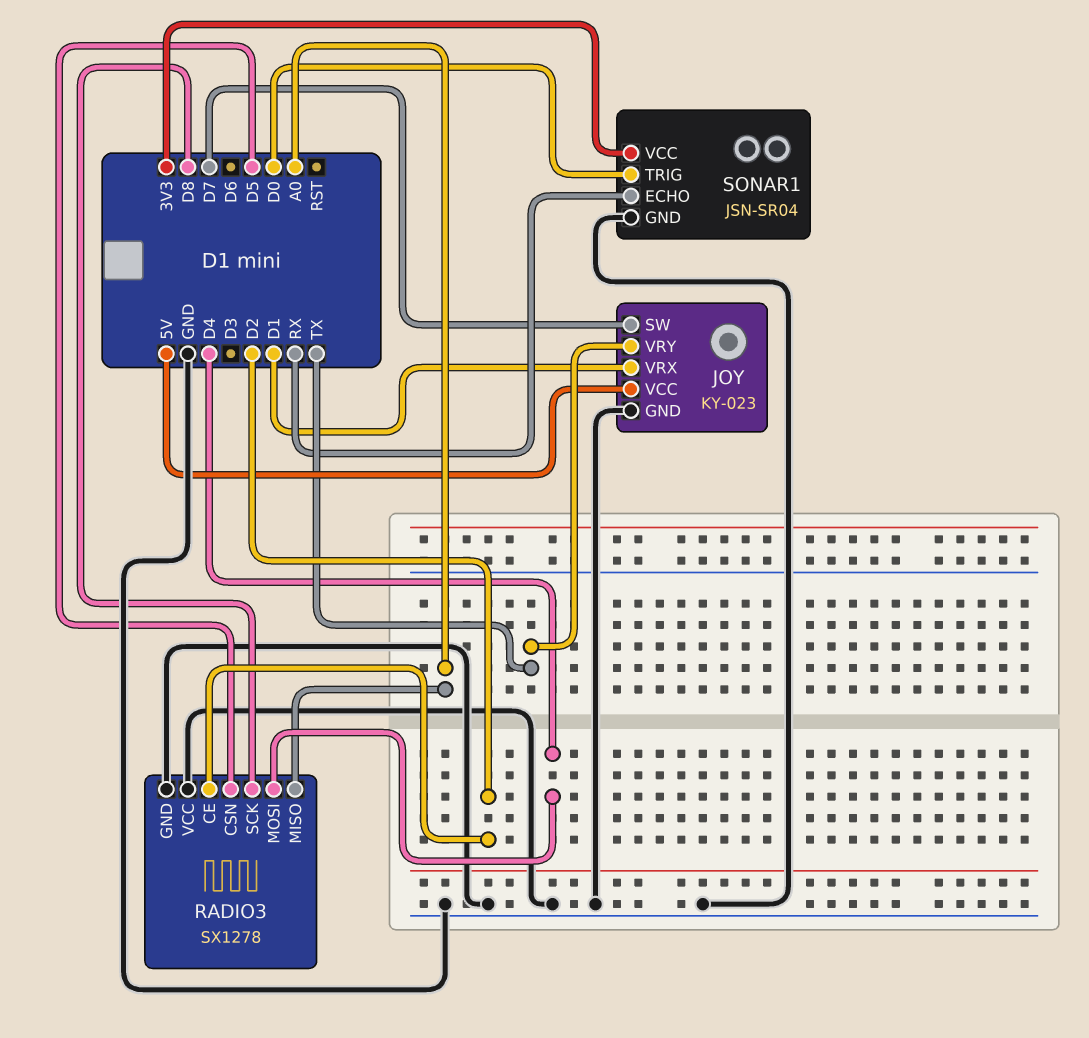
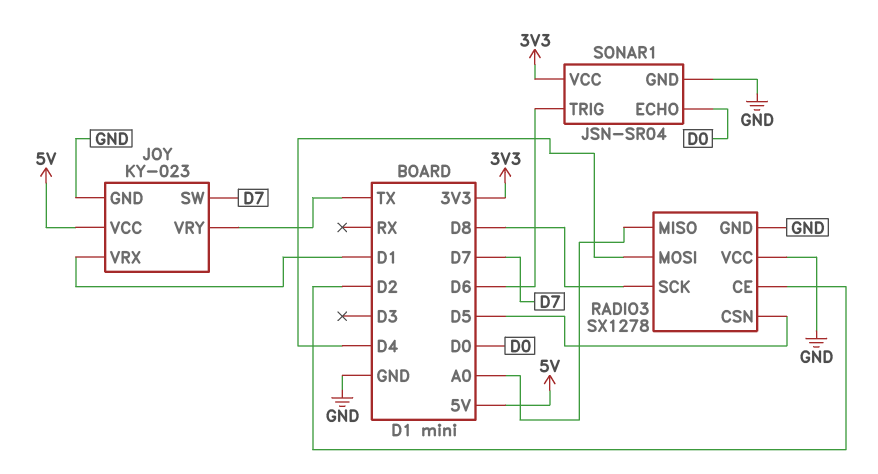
SONAR1 pin ECHO: RX -> D0
SONAR1 pin TRIG: D0 -> D6

